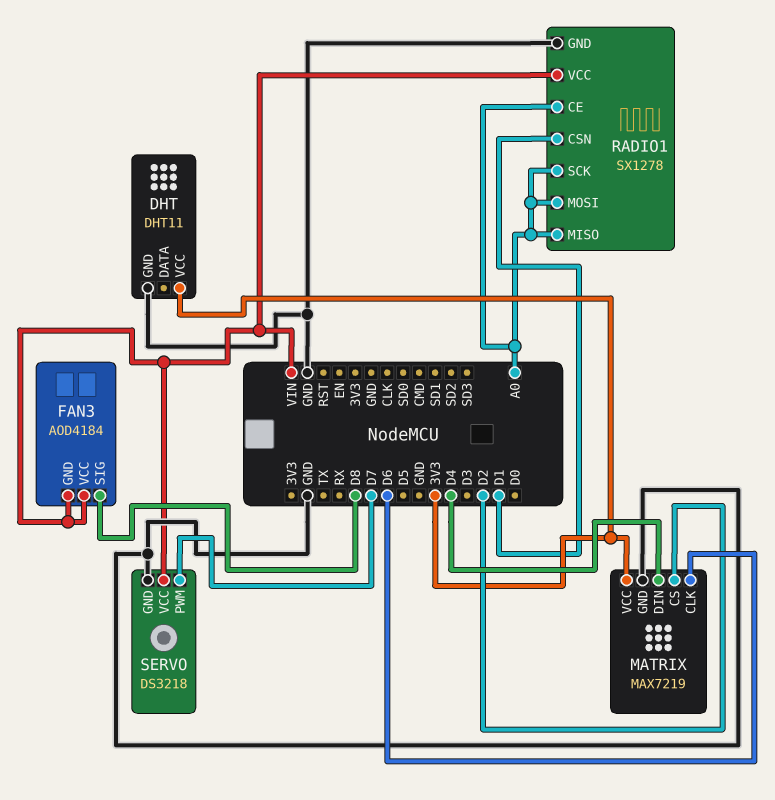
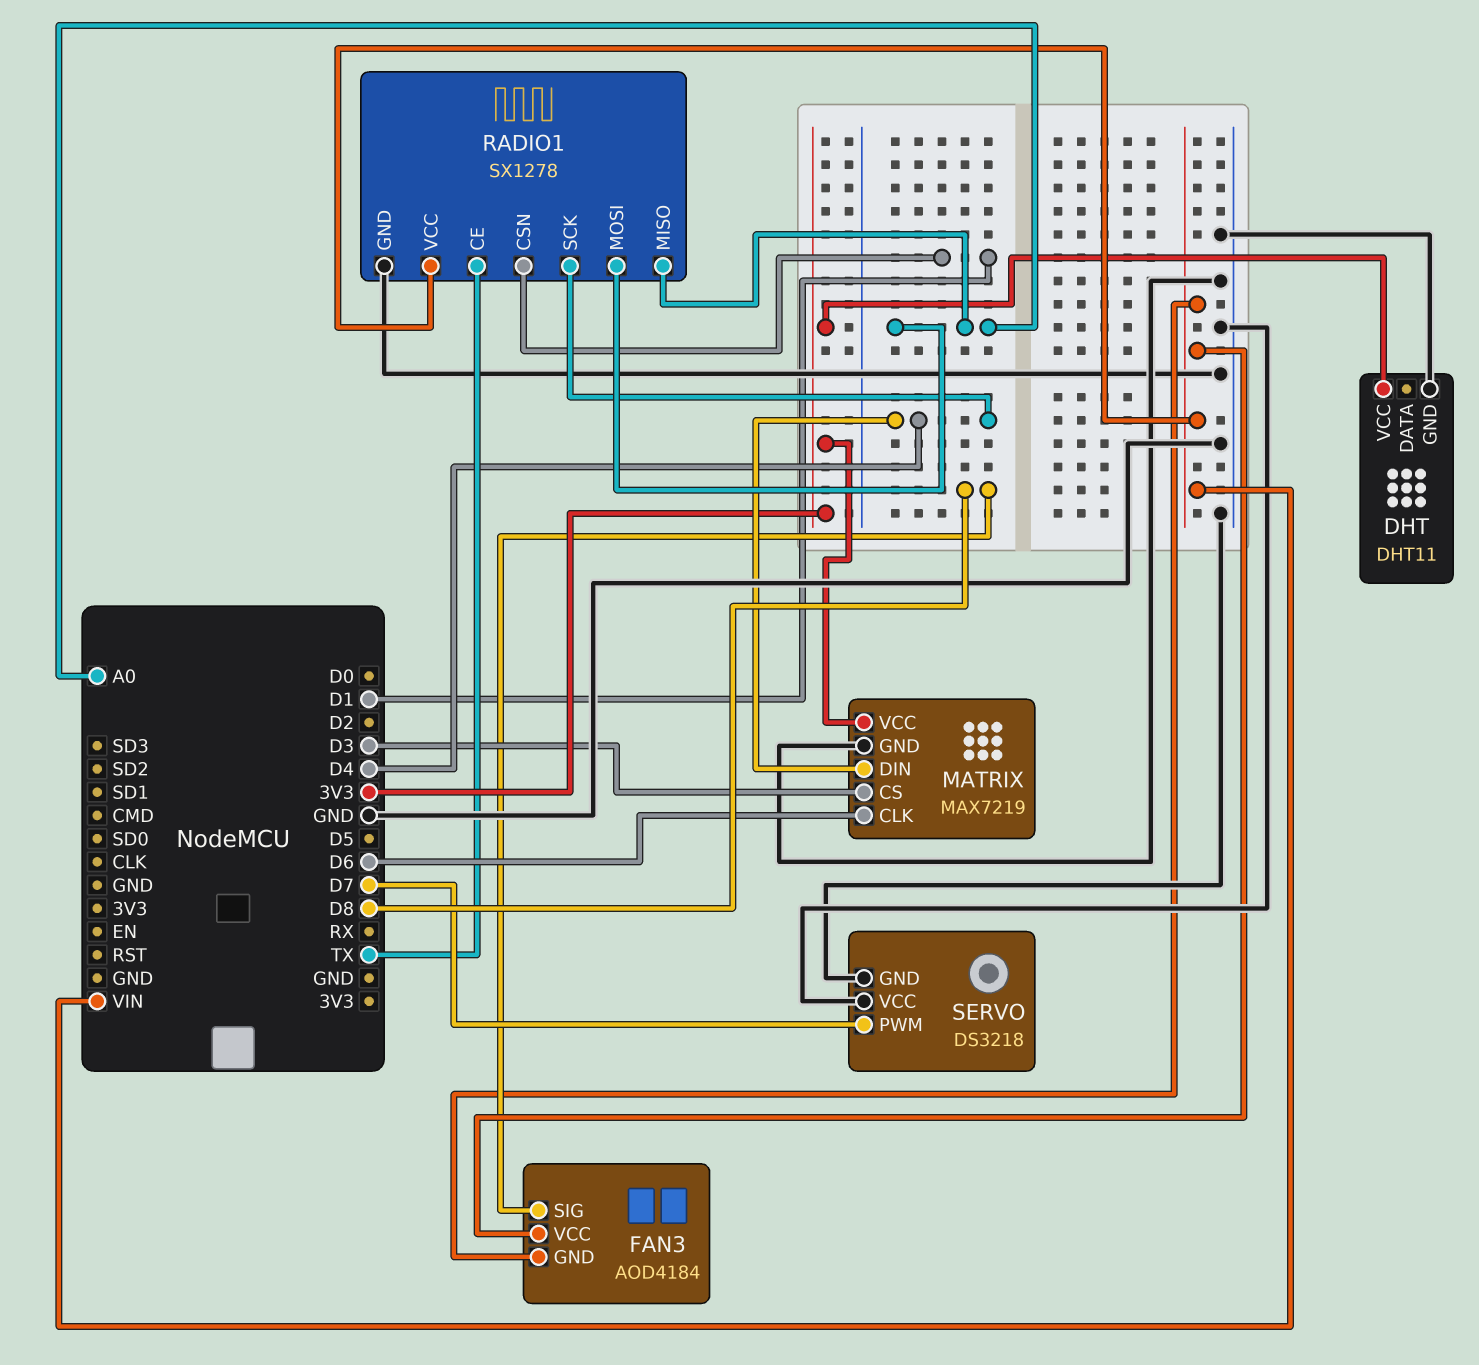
MATRIX pin CS: D2 -> D3
RADIO1 pin CE: A0 -> TX
RADIO1 pin SCK: A0 -> D4
SERVO pin VCC: VIN -> GND

